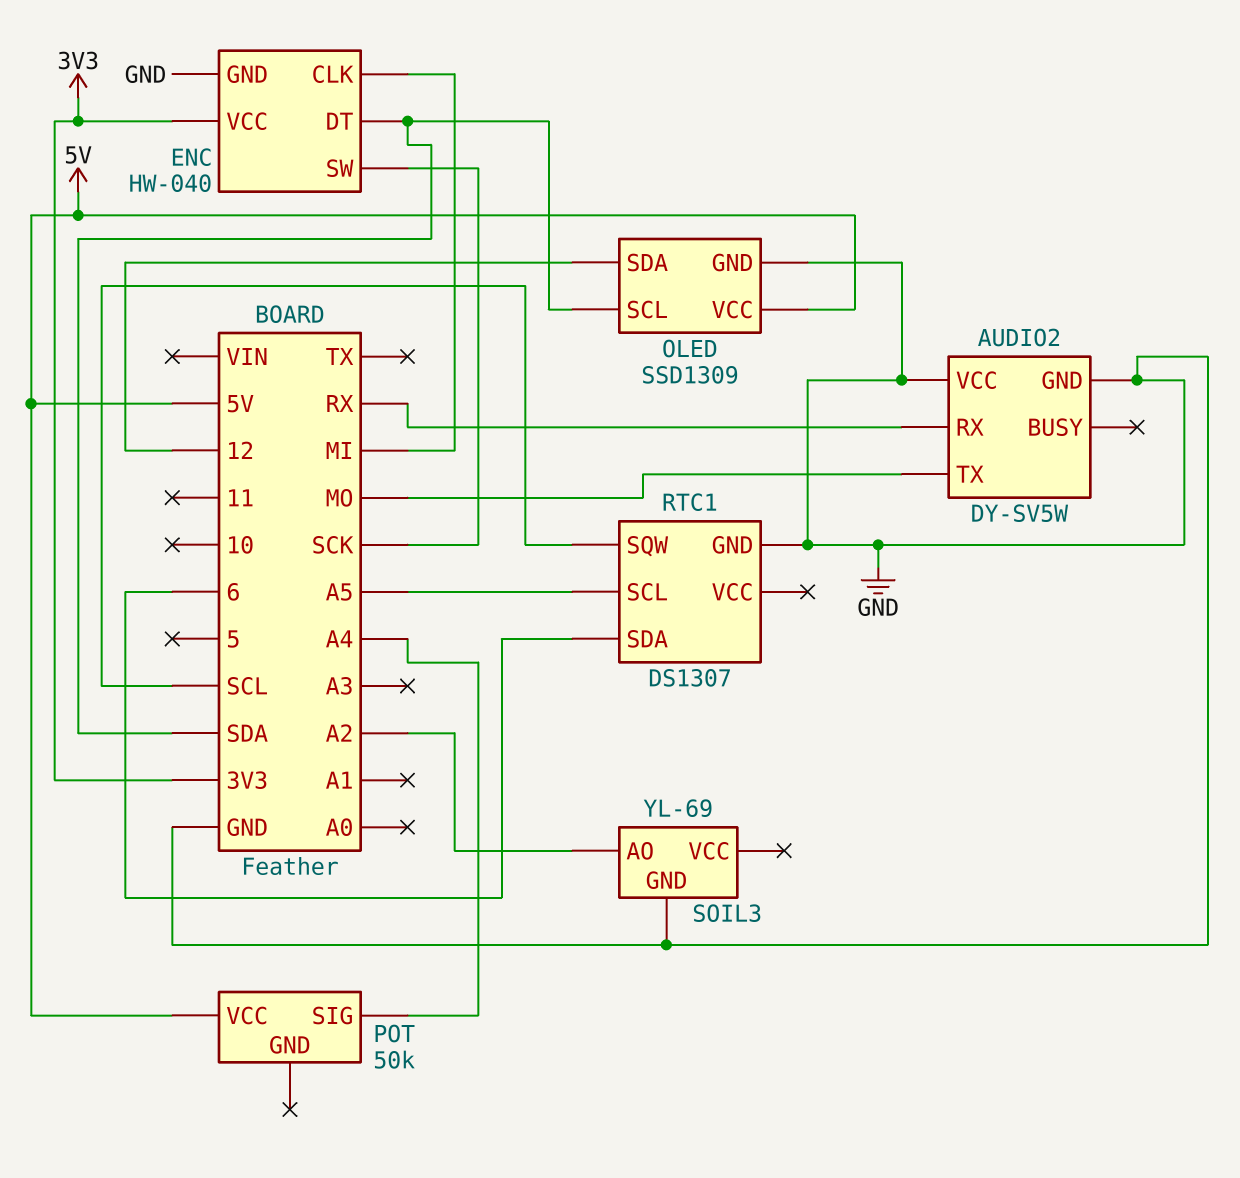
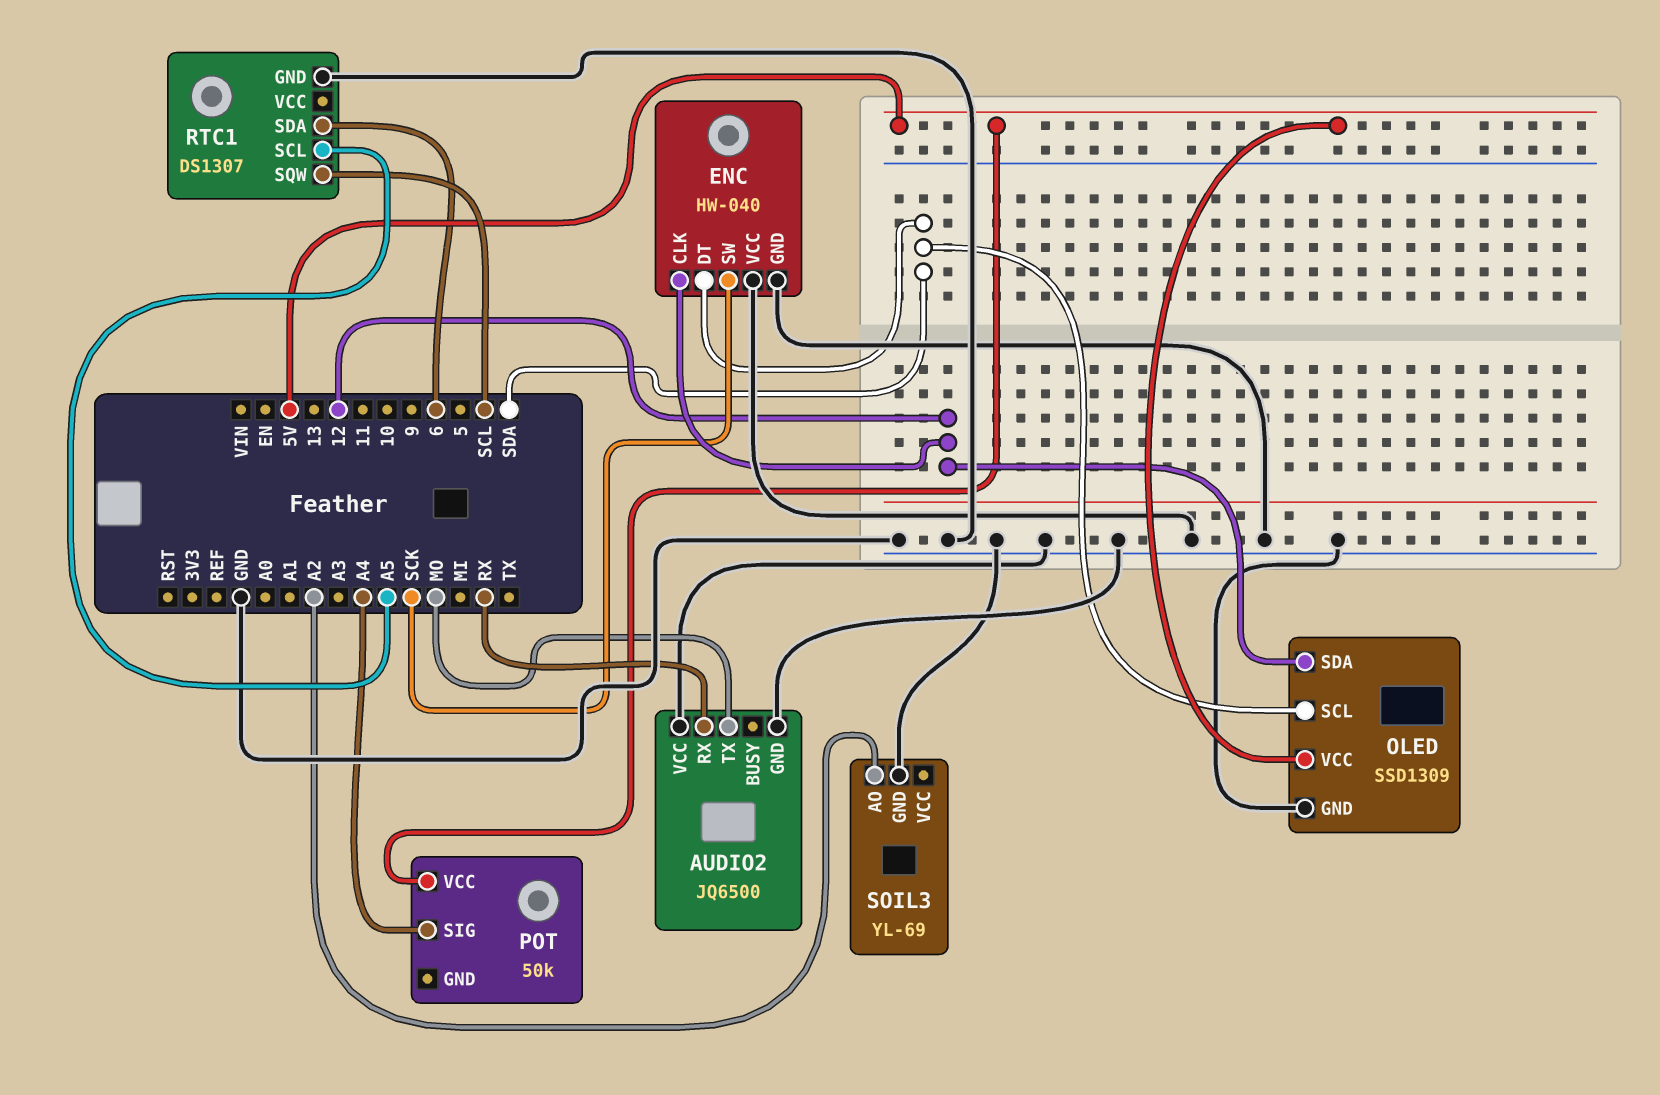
AUDIO2: DY-SV5W -> JQ6500
ENC pin CLK: MI -> 12
ENC pin VCC: 3V3 -> GND

